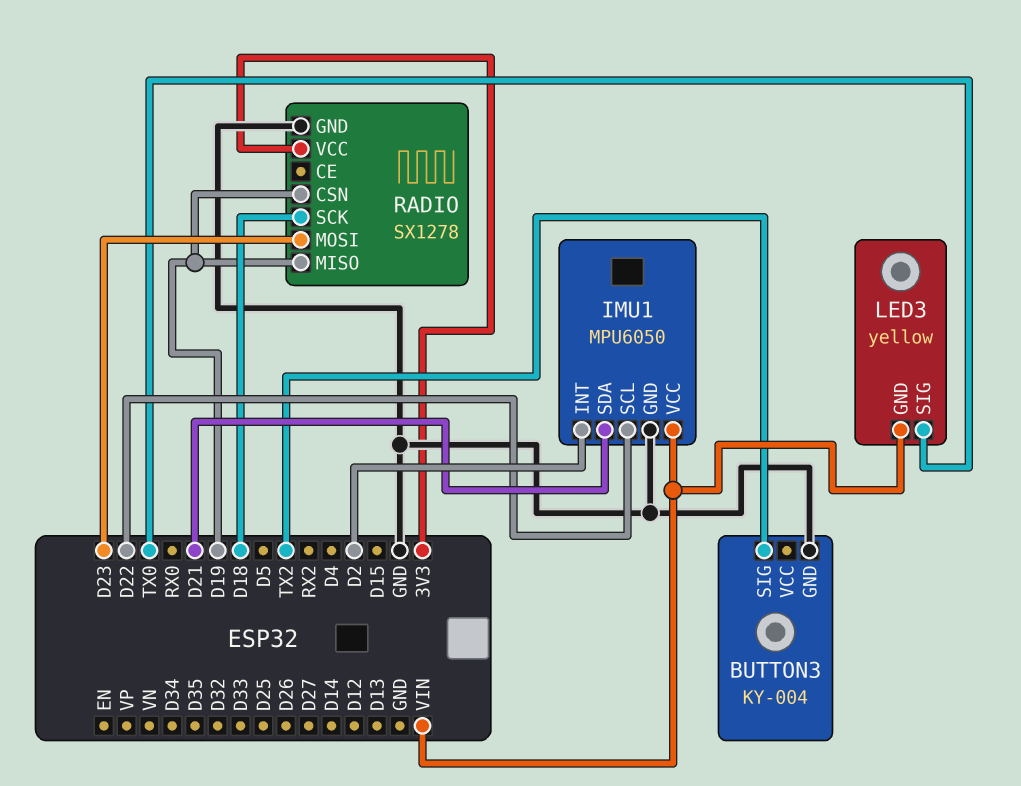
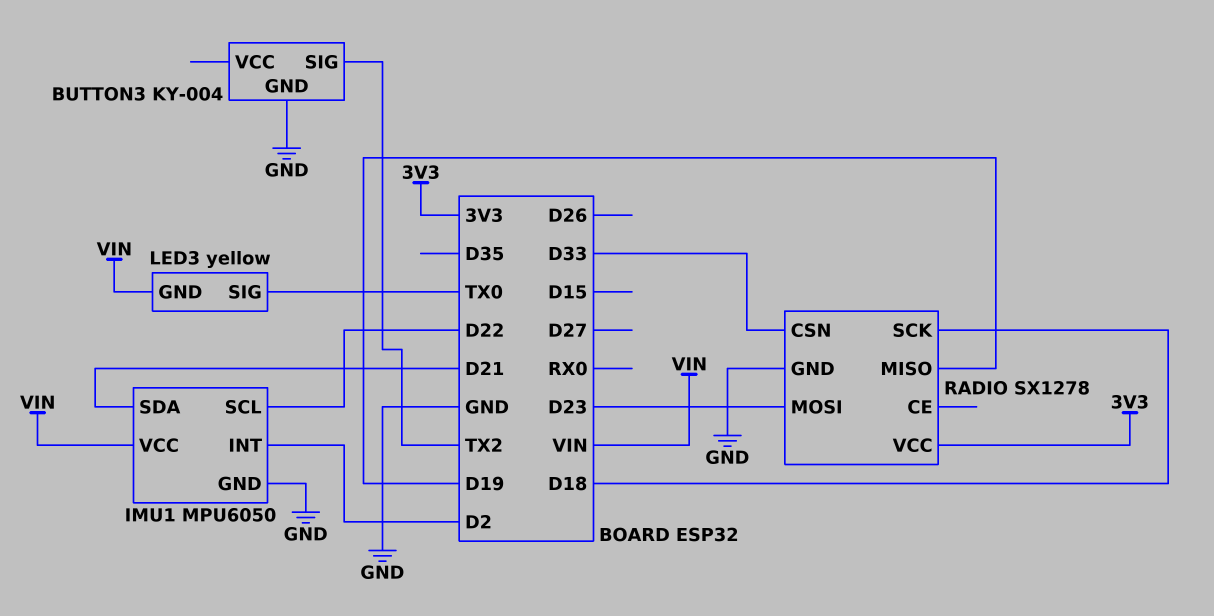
RADIO pin CSN: D19 -> D33

